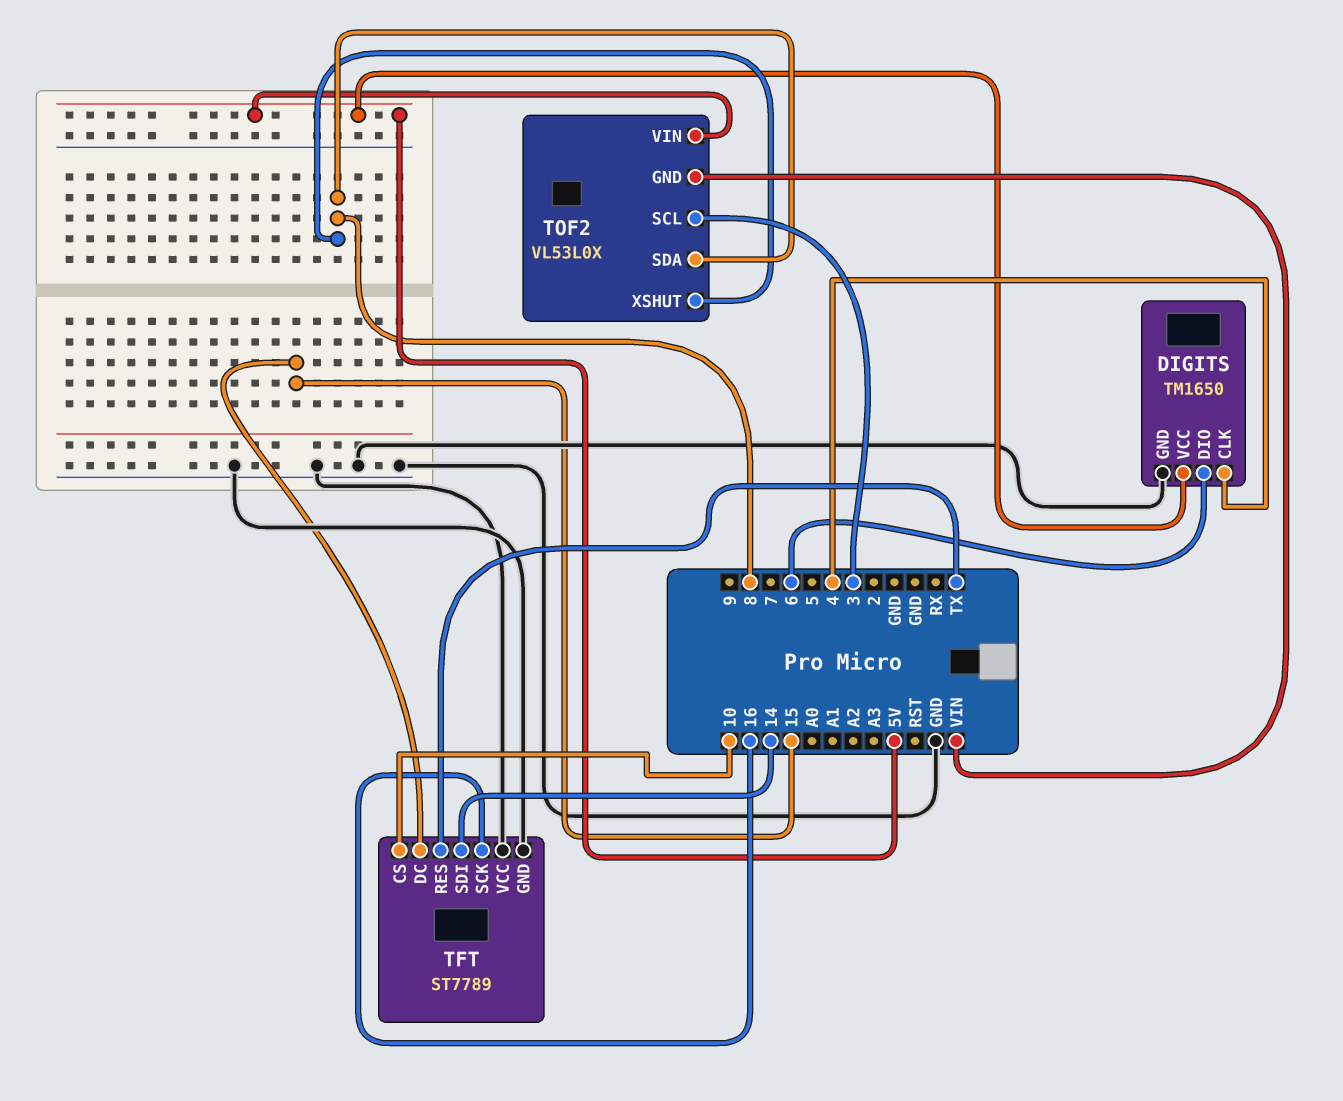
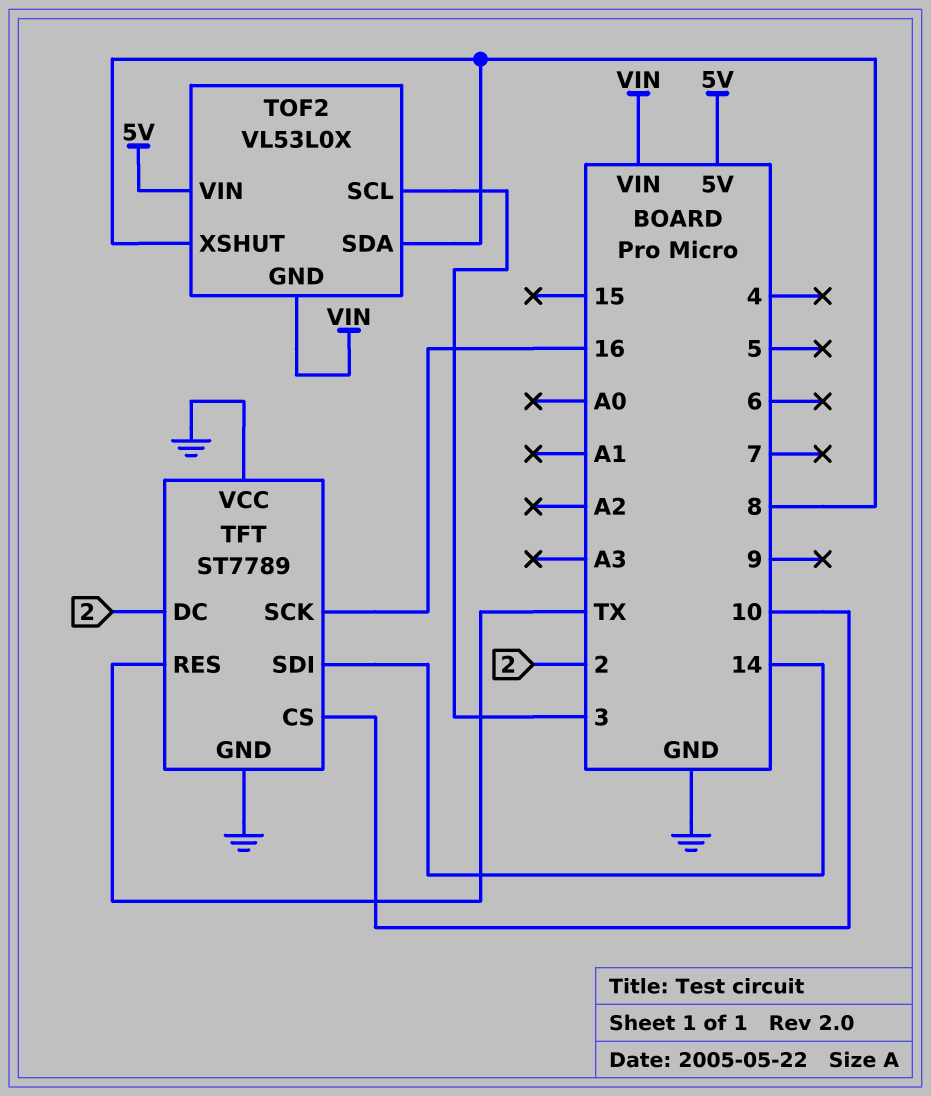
DIGITS: TM1650 -> none
DIGITS pin CLK: 4 -> none
DIGITS pin DIO: 6 -> none
DIGITS pin GND: GND -> none
DIGITS pin VCC: 5V -> none
TFT pin DC: 15 -> 2

